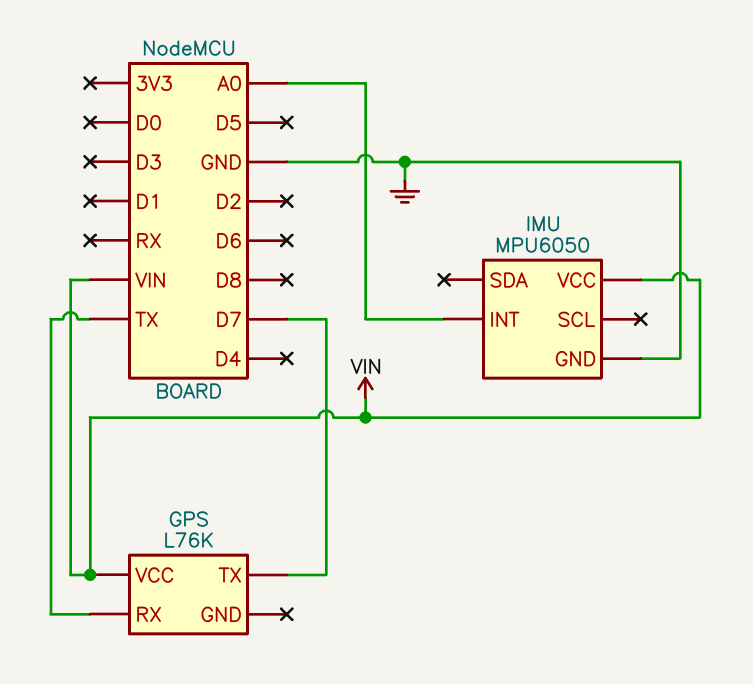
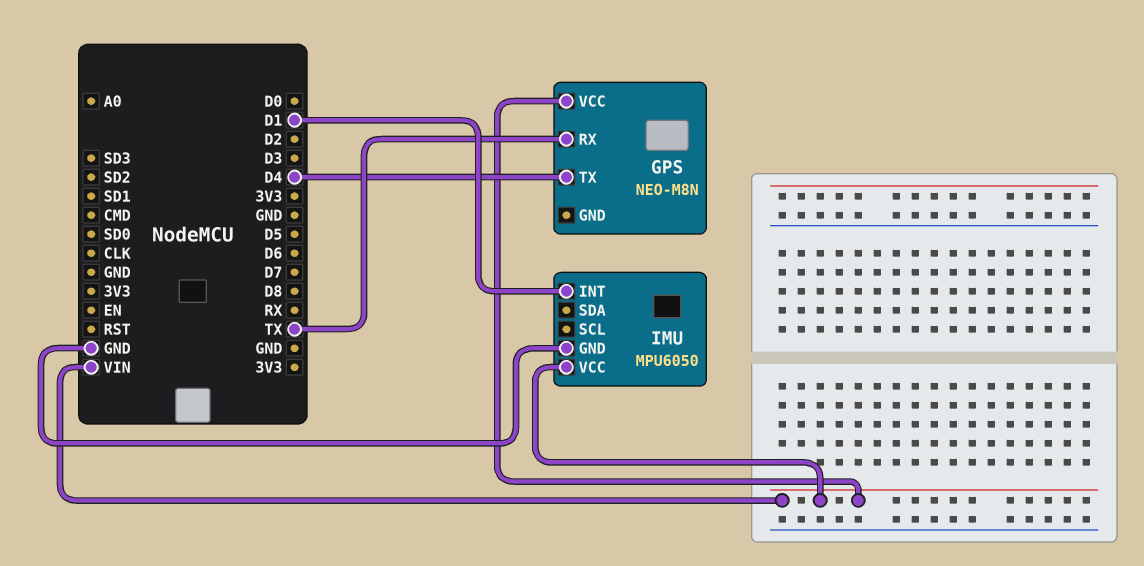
GPS: L76K -> NEO-M8N
GPS pin TX: D7 -> D4
IMU pin INT: A0 -> D1

